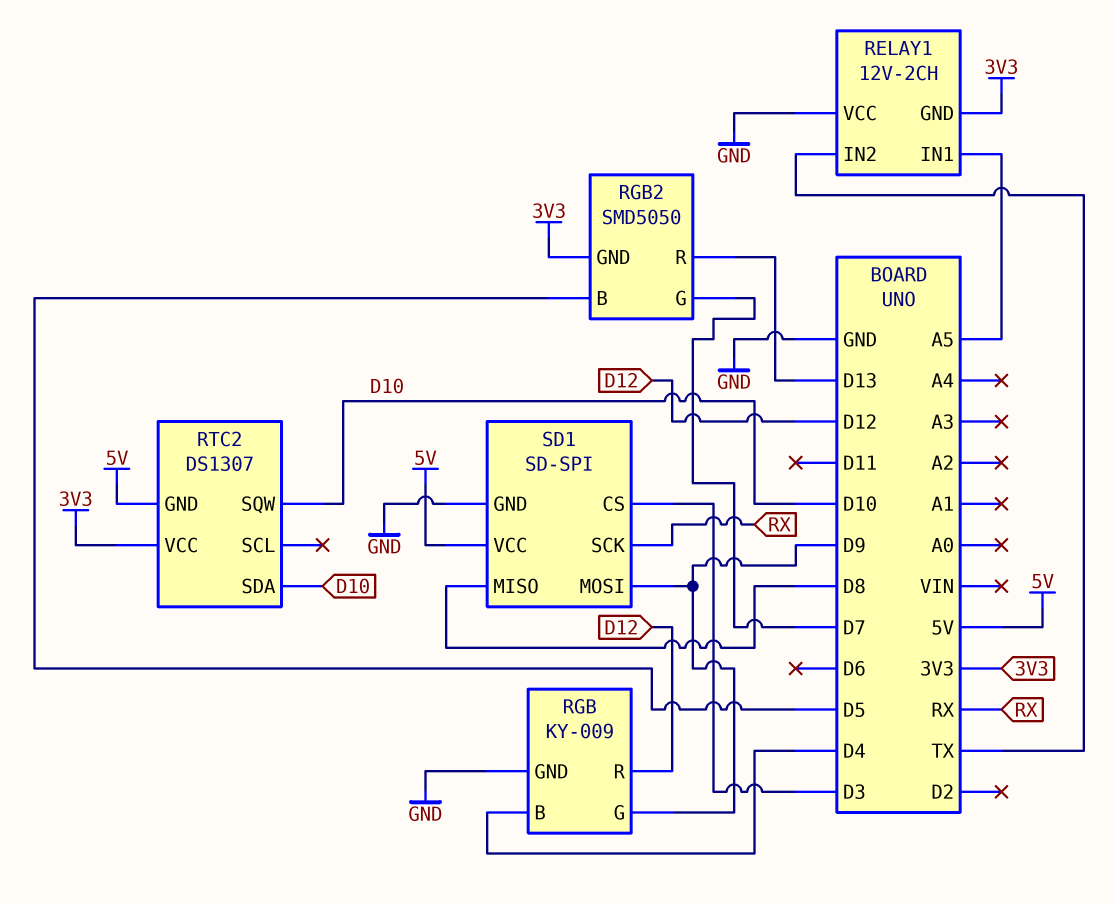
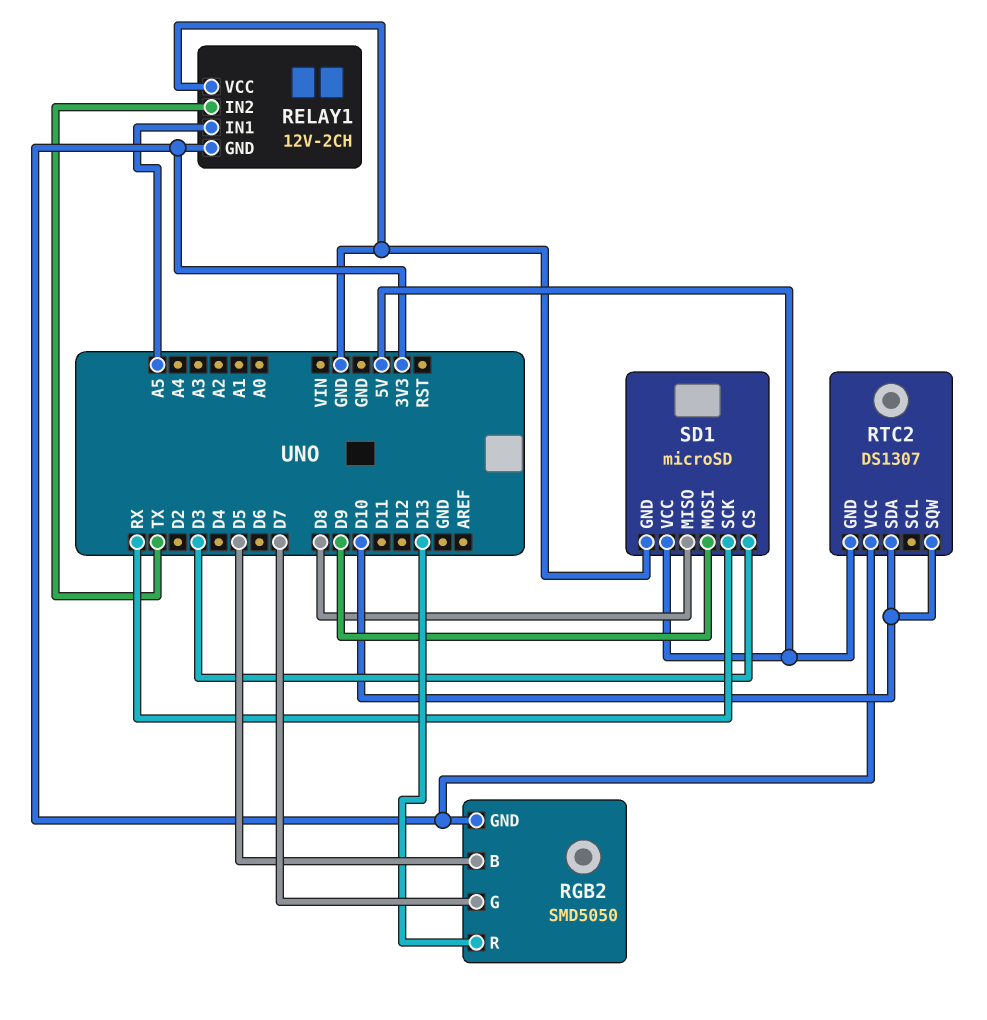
RGB: KY-009 -> none
RGB pin B: D4 -> none
RGB pin G: D9 -> none
RGB pin GND: GND -> none
RGB pin R: D12 -> none
SD1: SD-SPI -> microSD

